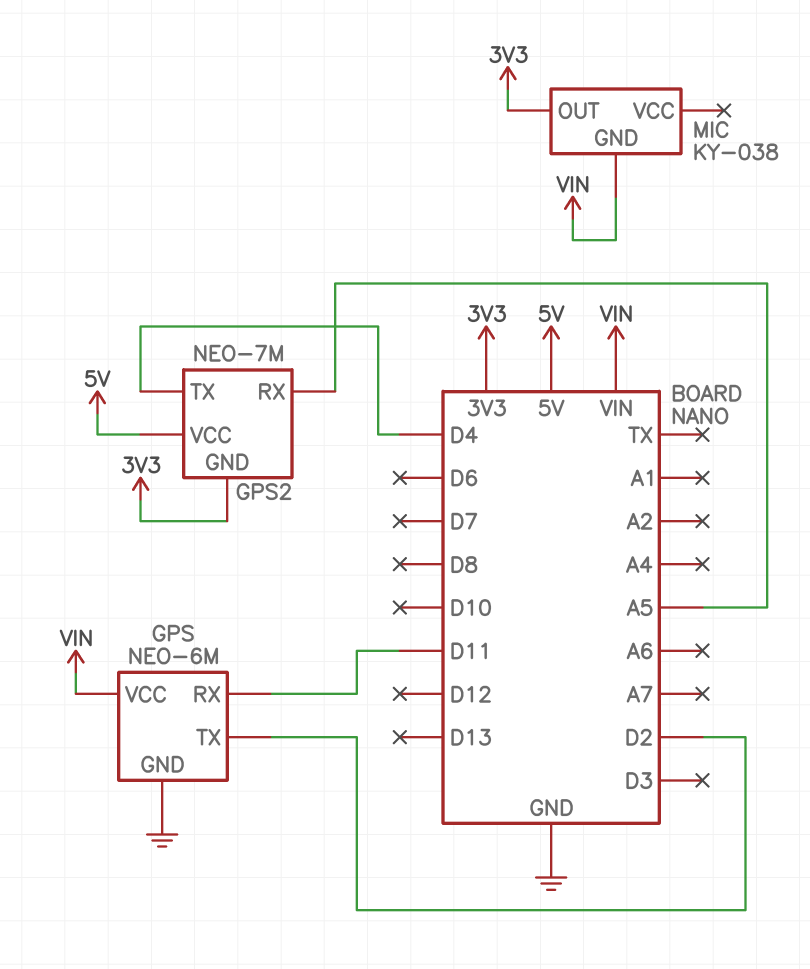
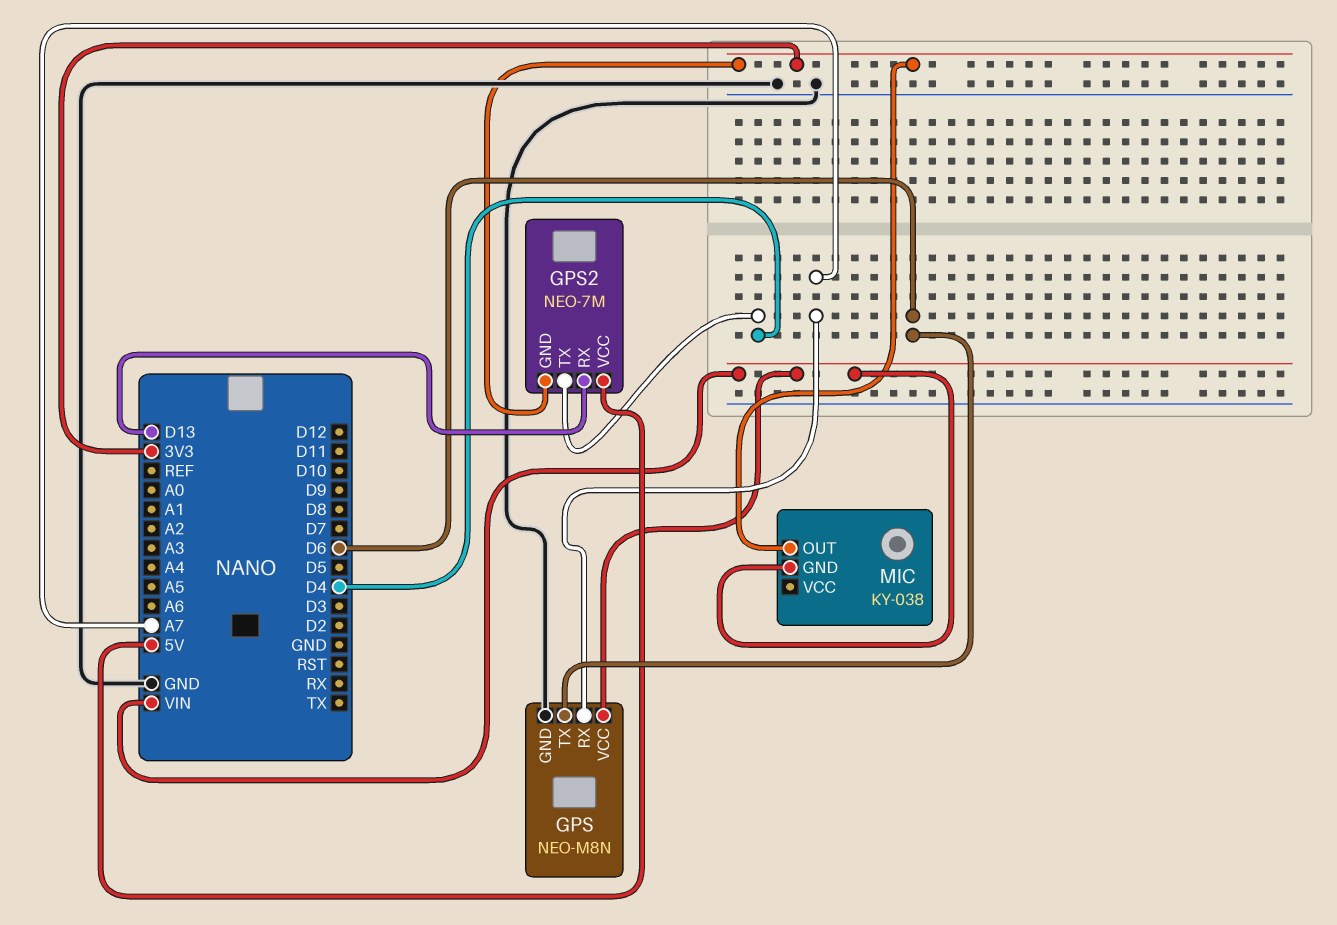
GPS: NEO-6M -> NEO-M8N
GPS pin RX: D11 -> A7
GPS pin TX: D2 -> D6
GPS2 pin RX: A5 -> D13

